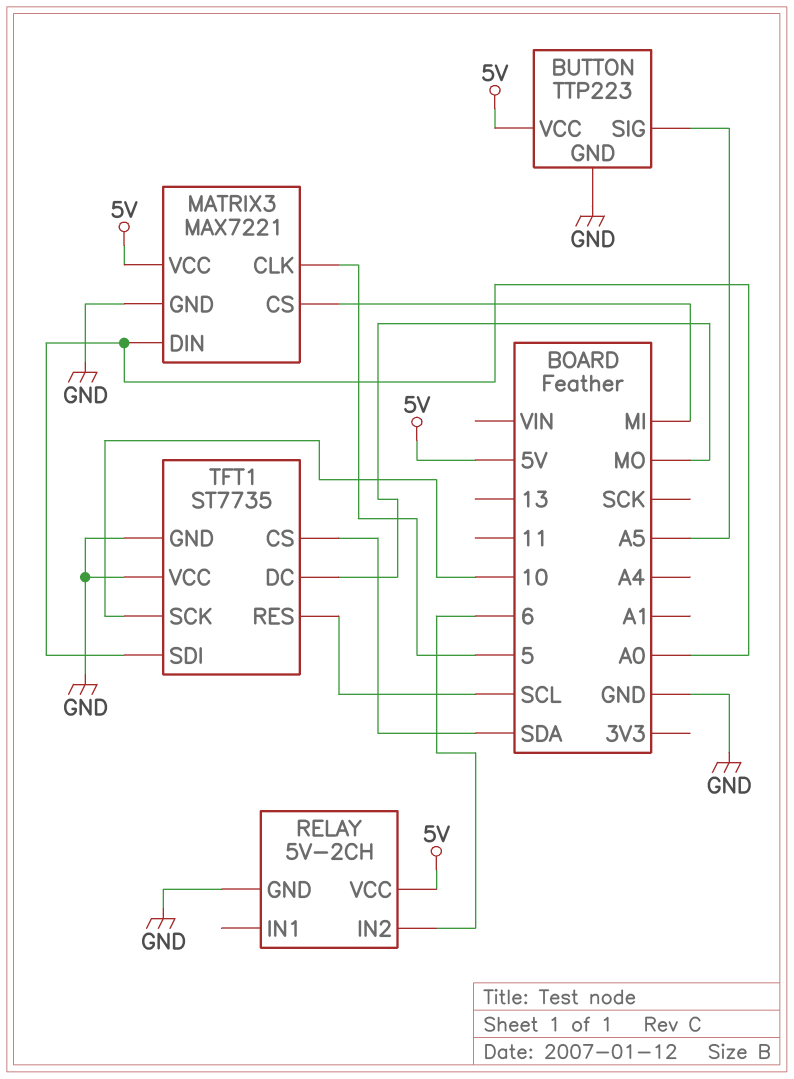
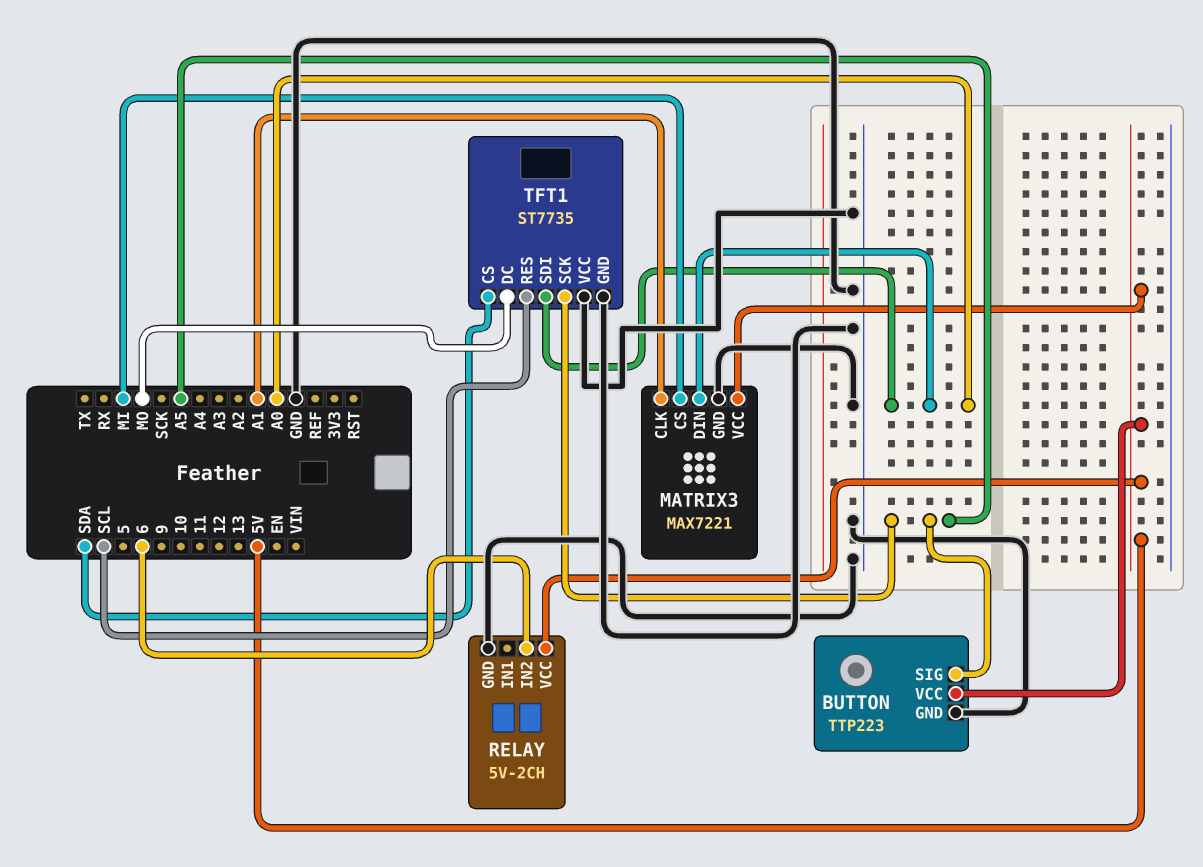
MATRIX3 pin CLK: 5 -> A1
TFT1 pin SCK: 10 -> A5

